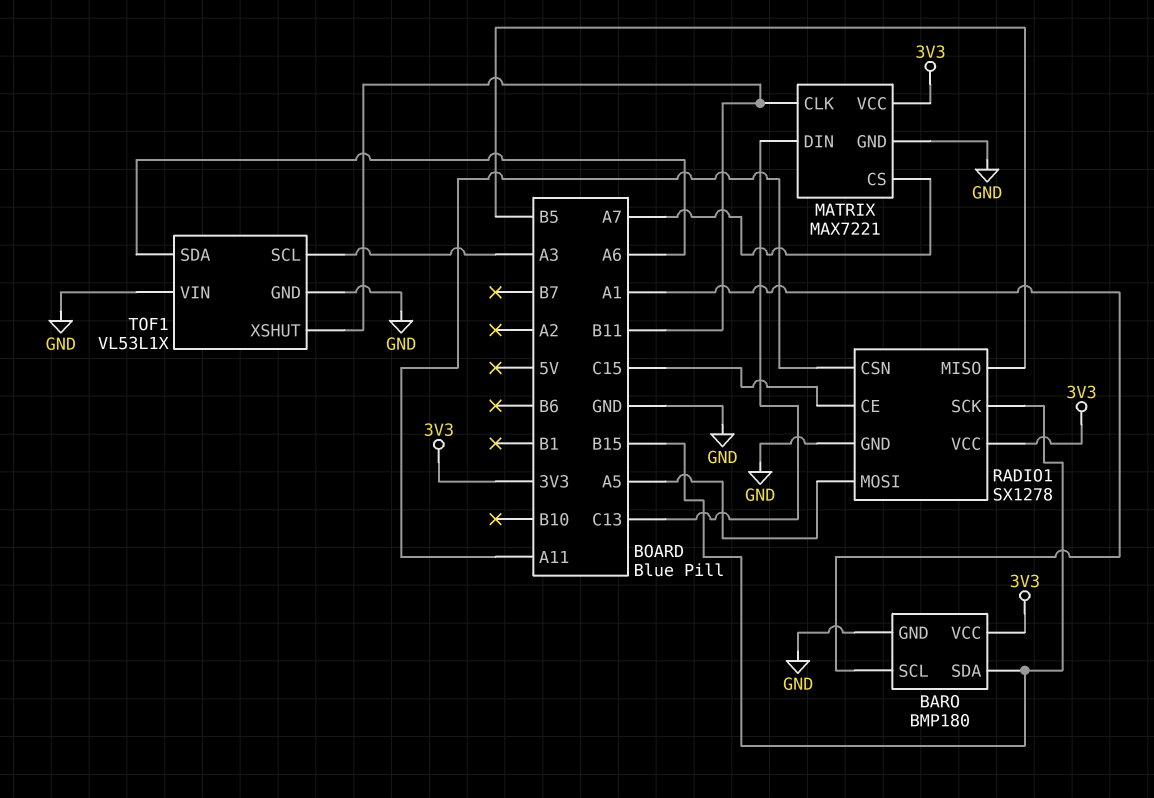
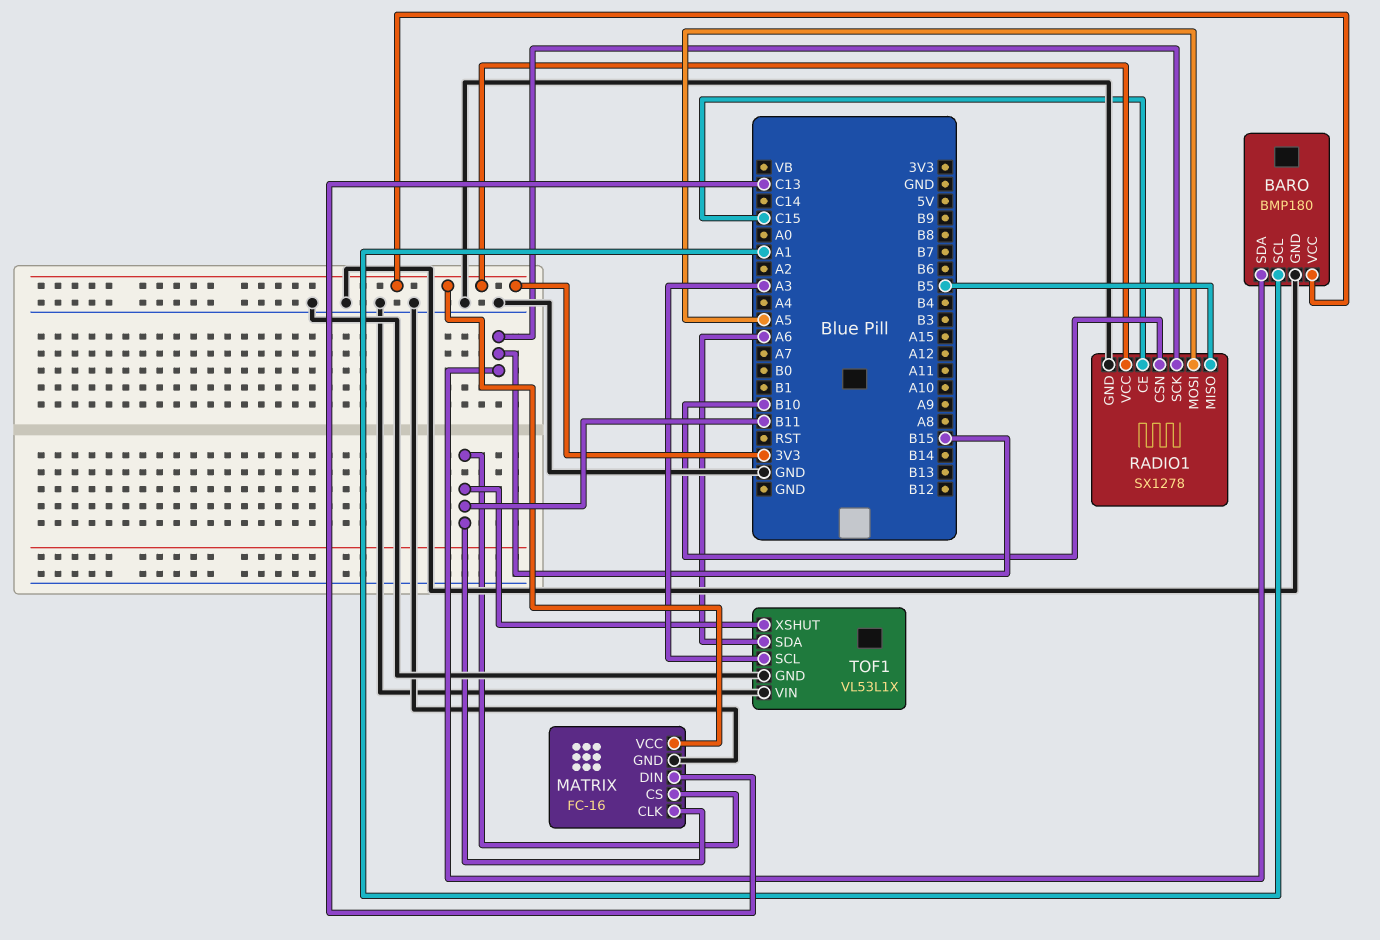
MATRIX: MAX7221 -> FC-16
MATRIX pin CS: A7 -> B11
RADIO1 pin CSN: A11 -> B10

